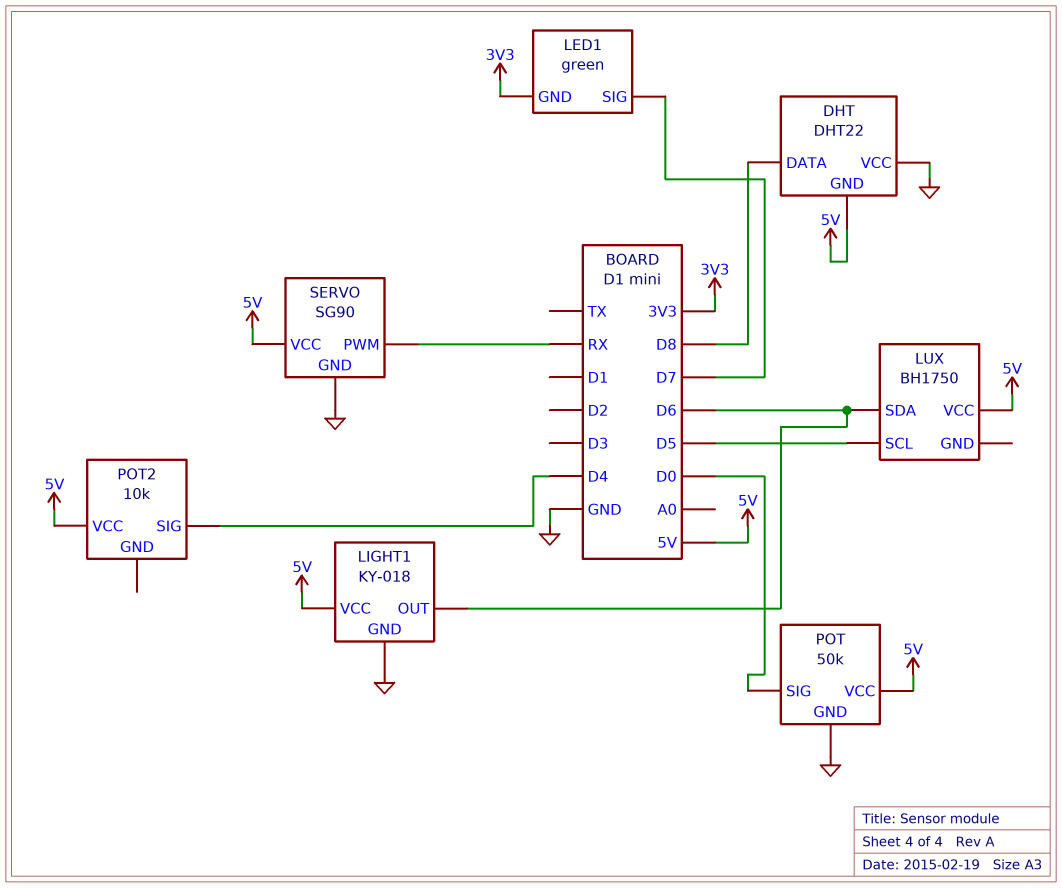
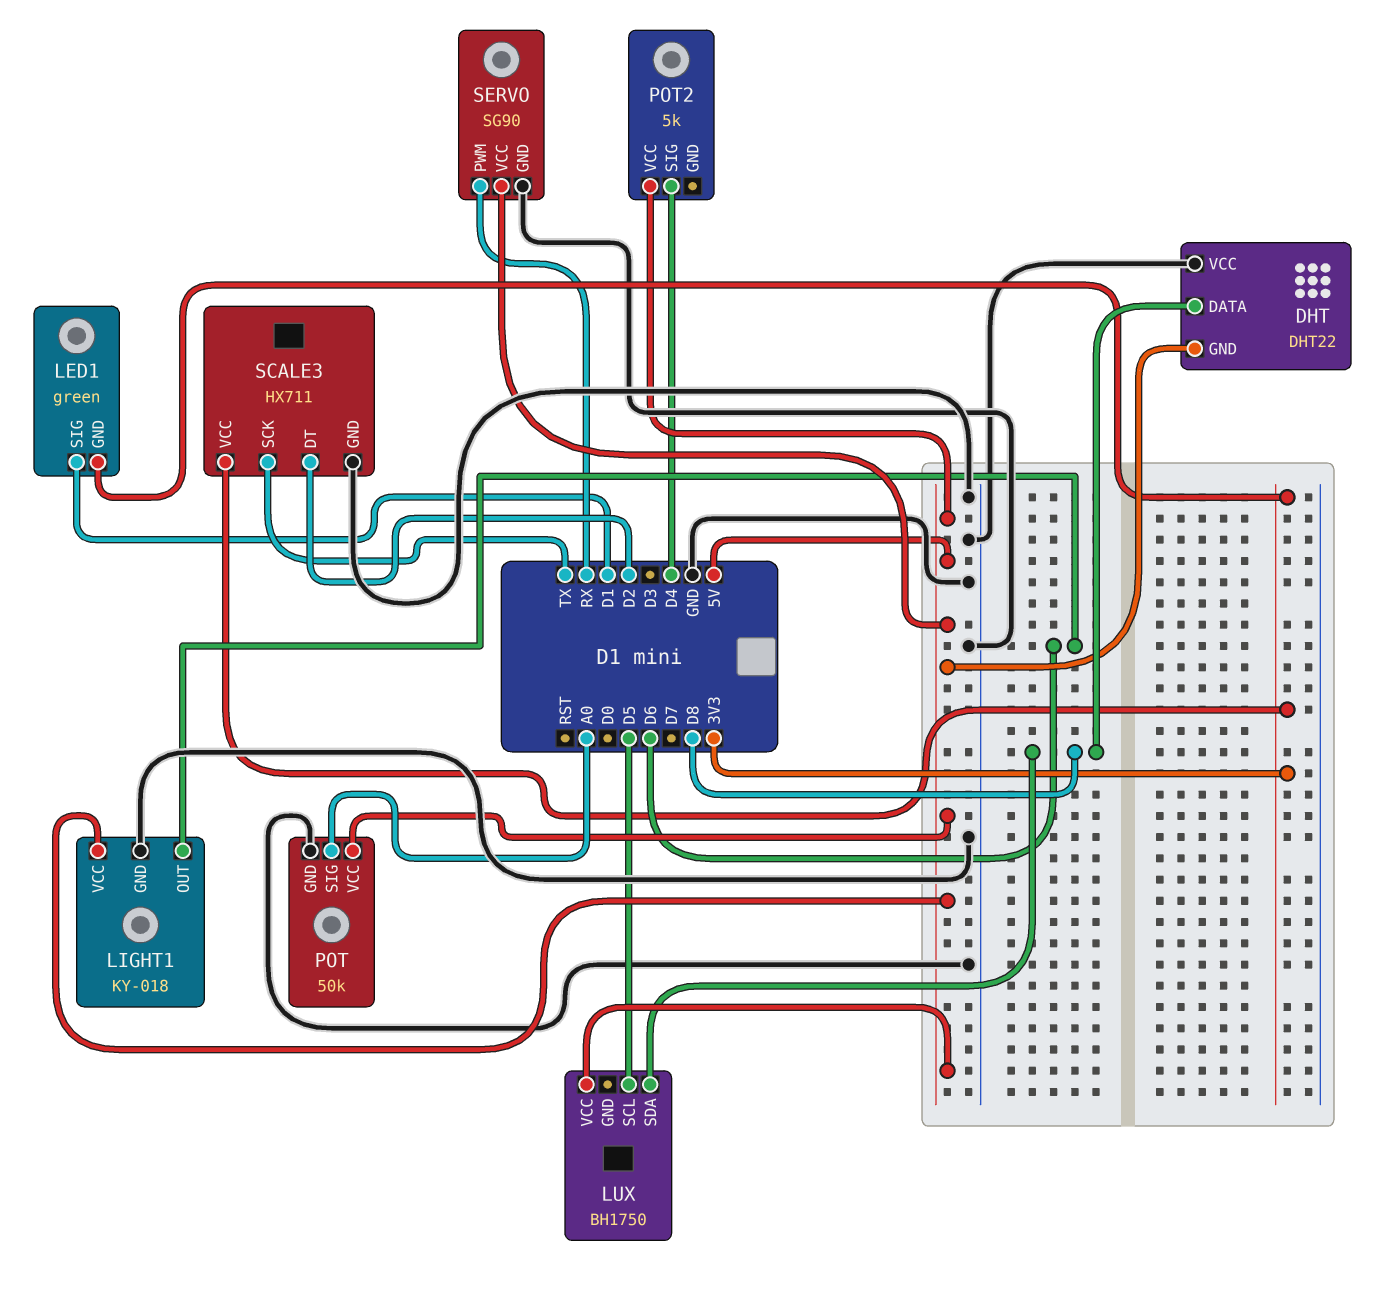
LED1 pin SIG: D7 -> D1
LUX pin SDA: D6 -> D8
POT pin SIG: D0 -> A0
POT2: 10k -> 5k
SCALE3: none -> HX711
SCALE3 pin DT: none -> D2
SCALE3 pin GND: none -> GND
SCALE3 pin SCK: none -> TX
SCALE3 pin VCC: none -> 3V3

